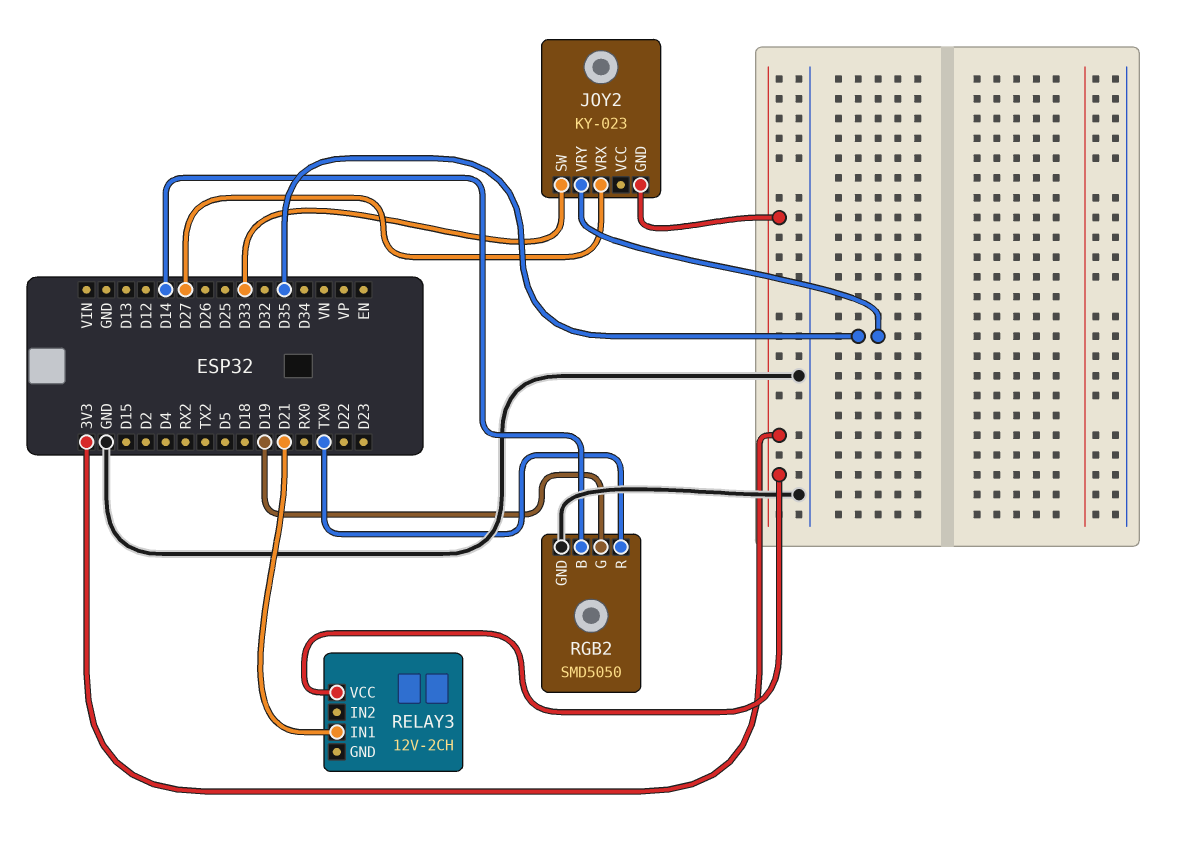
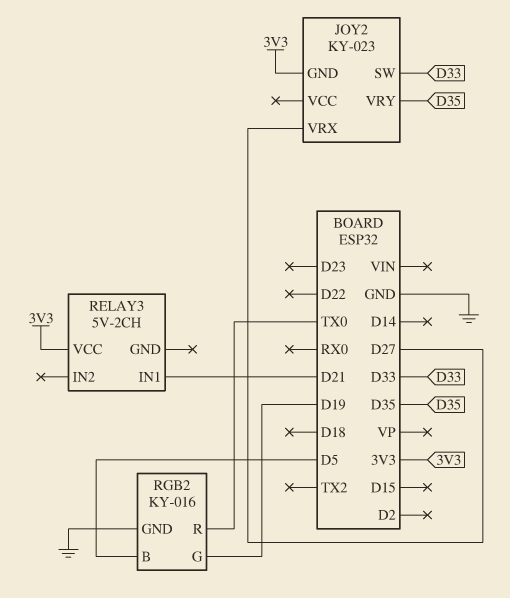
RELAY3: 12V-2CH -> 5V-2CH
RGB2: SMD5050 -> KY-016
RGB2 pin B: D14 -> D5

